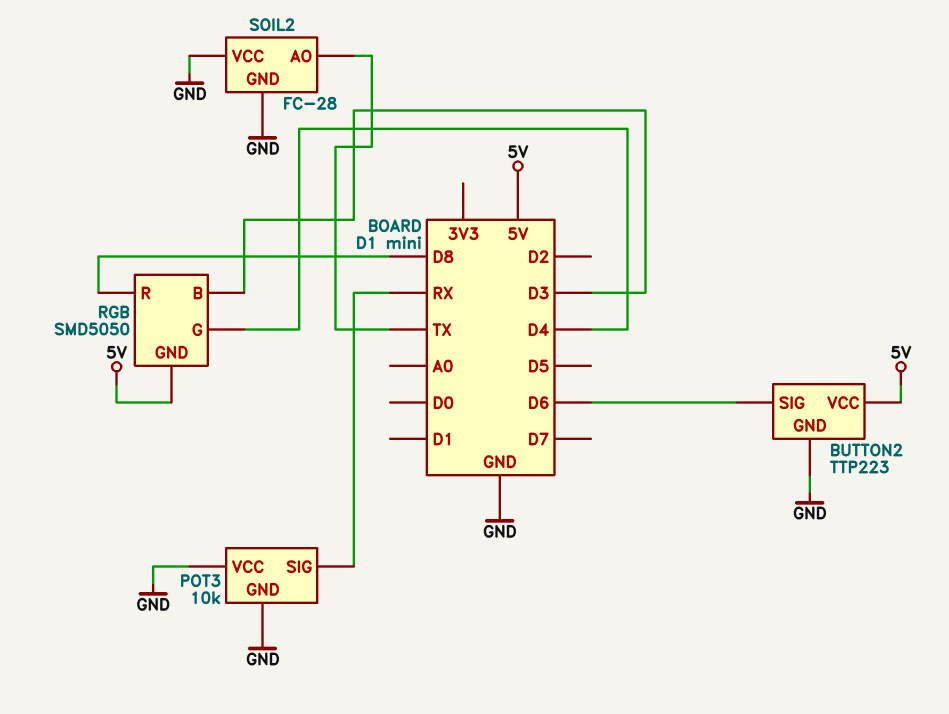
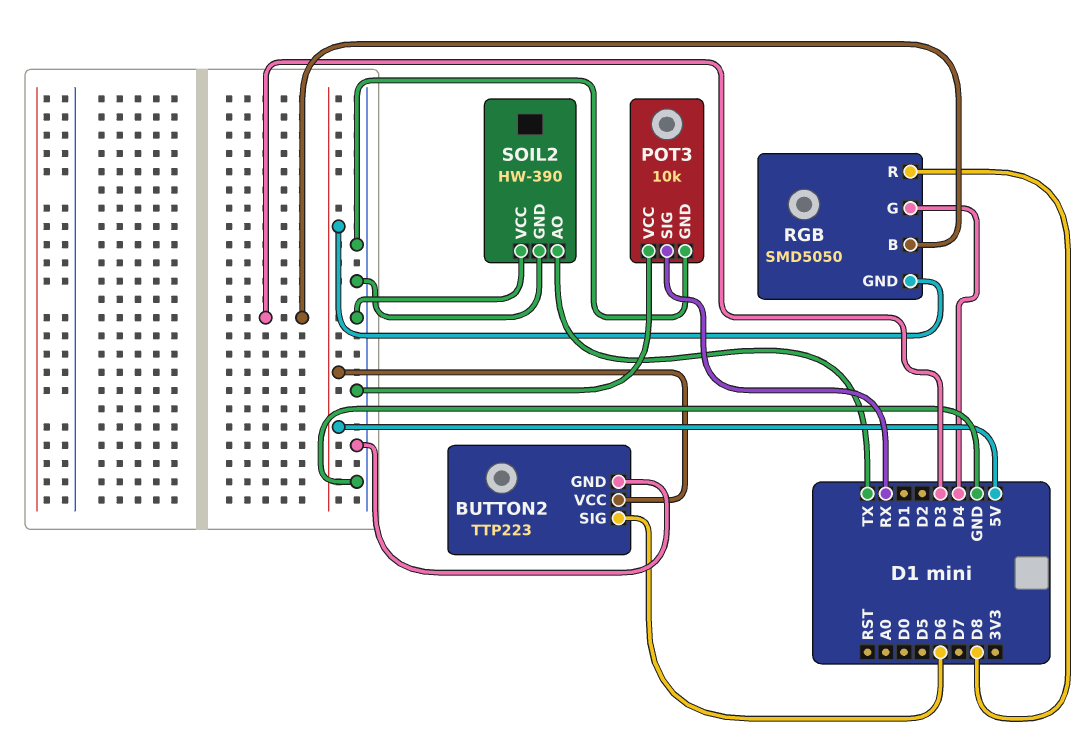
SOIL2: FC-28 -> HW-390

